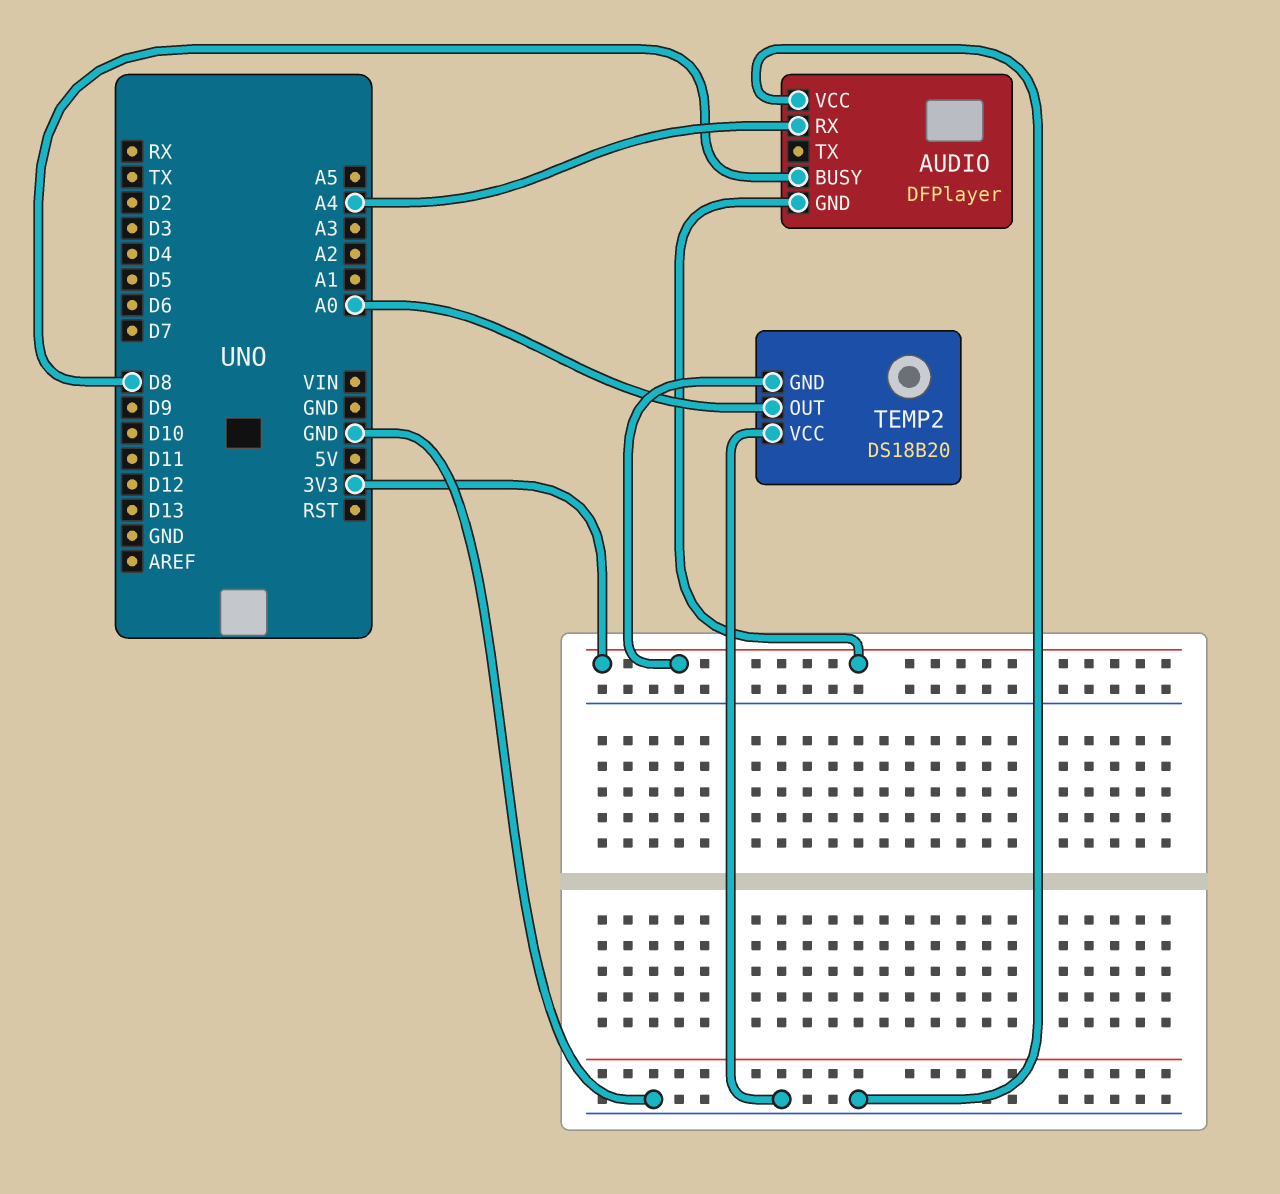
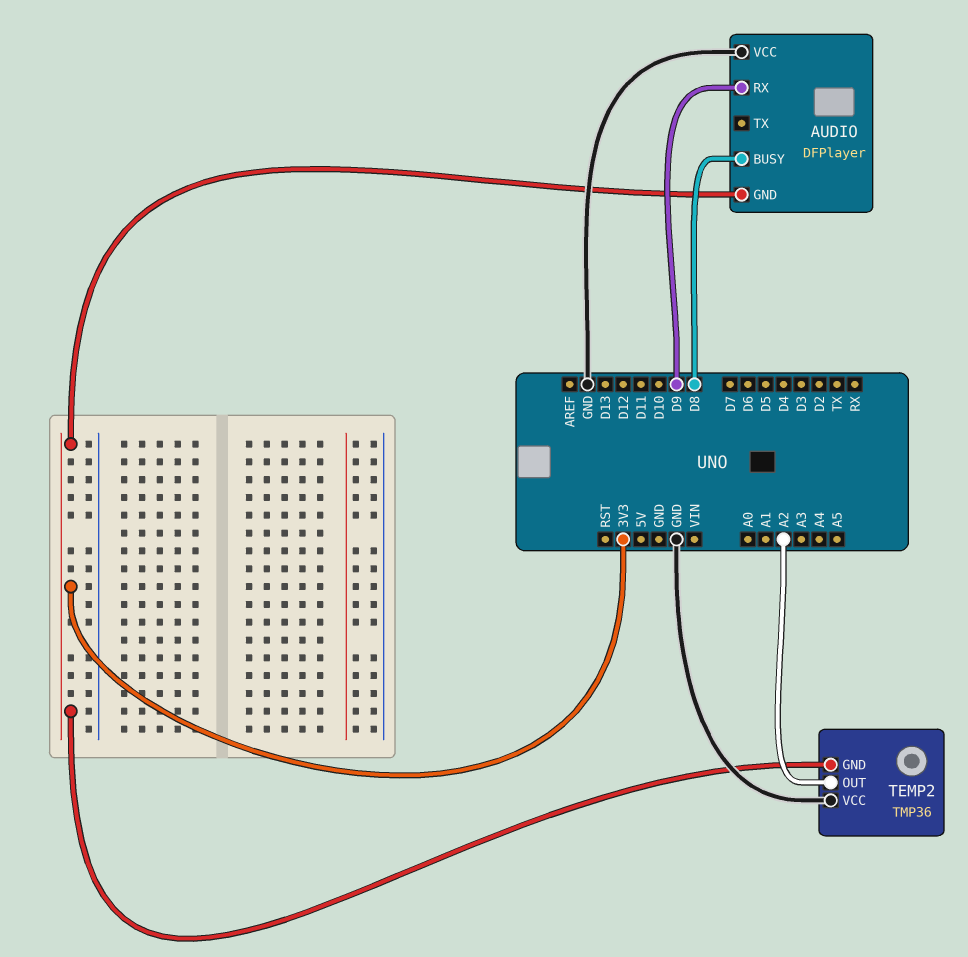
AUDIO pin RX: A4 -> D9
TEMP2: DS18B20 -> TMP36
TEMP2 pin OUT: A0 -> A2

